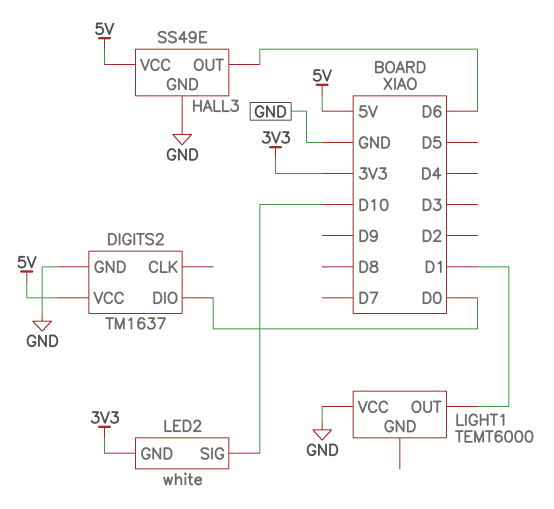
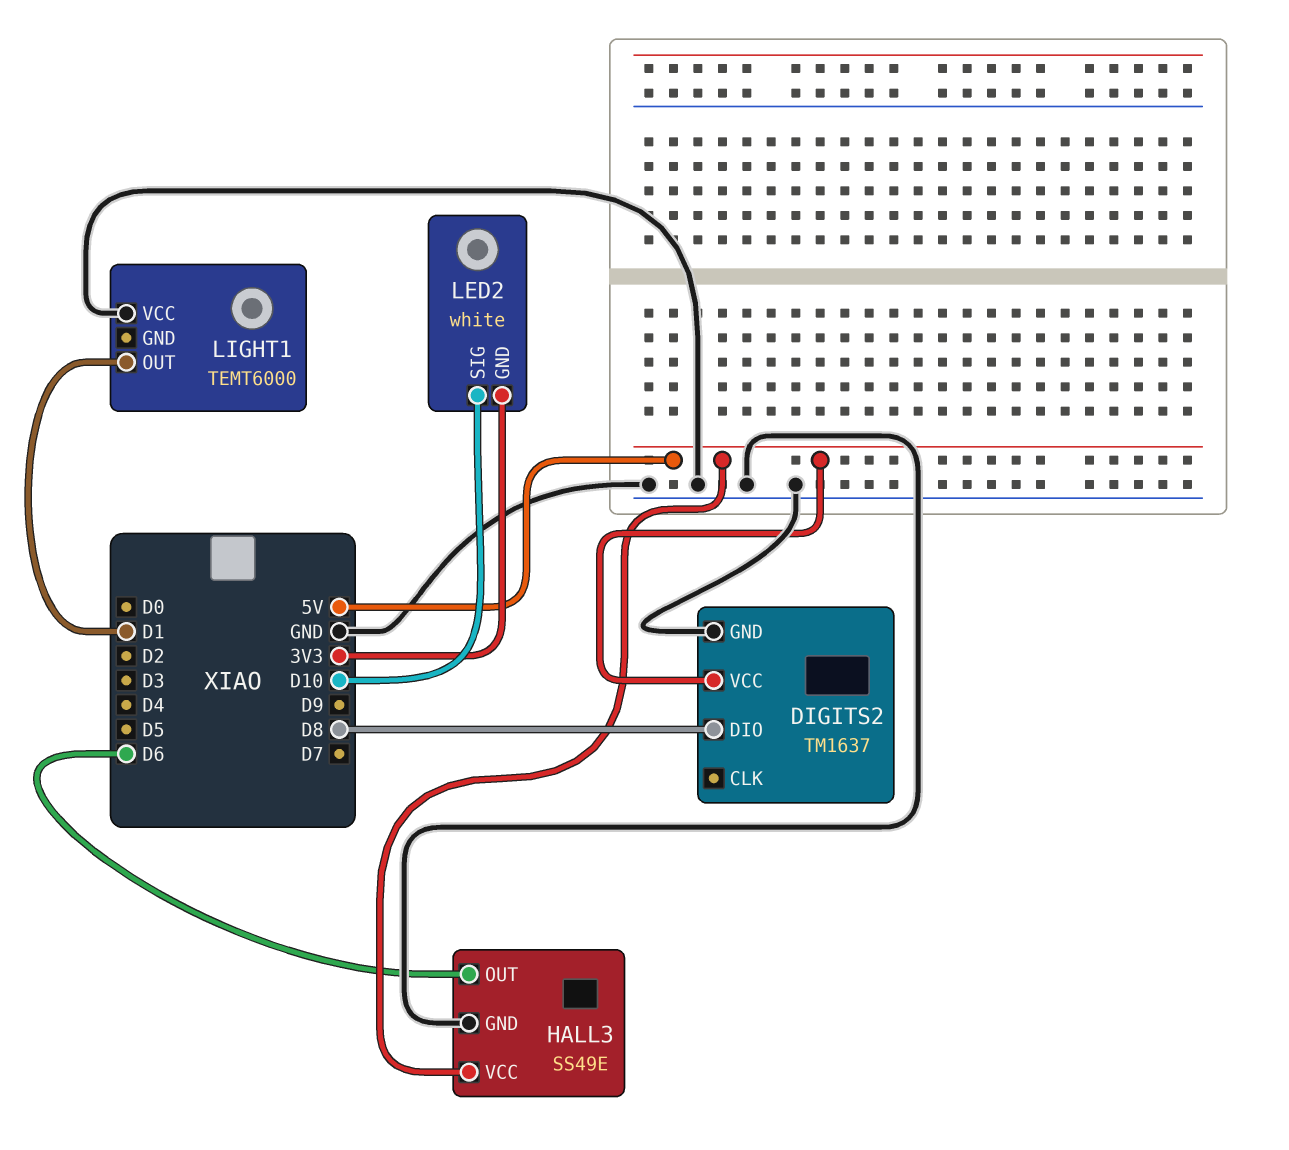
DIGITS2 pin DIO: D0 -> D8

